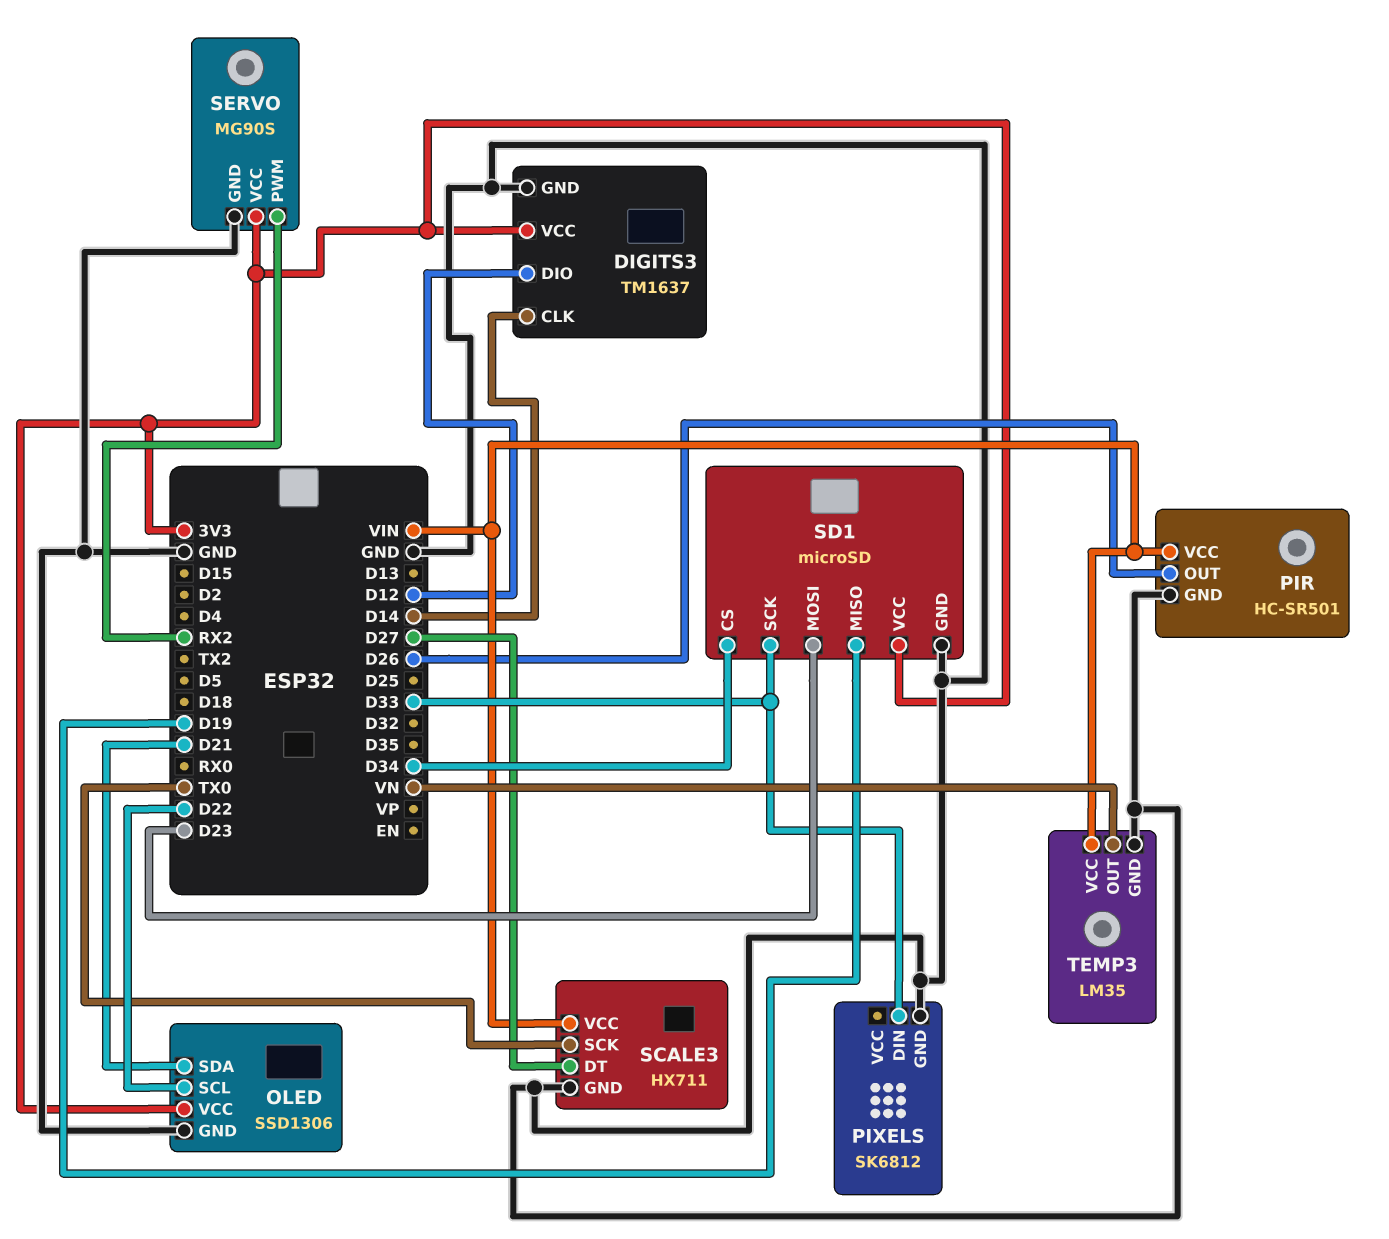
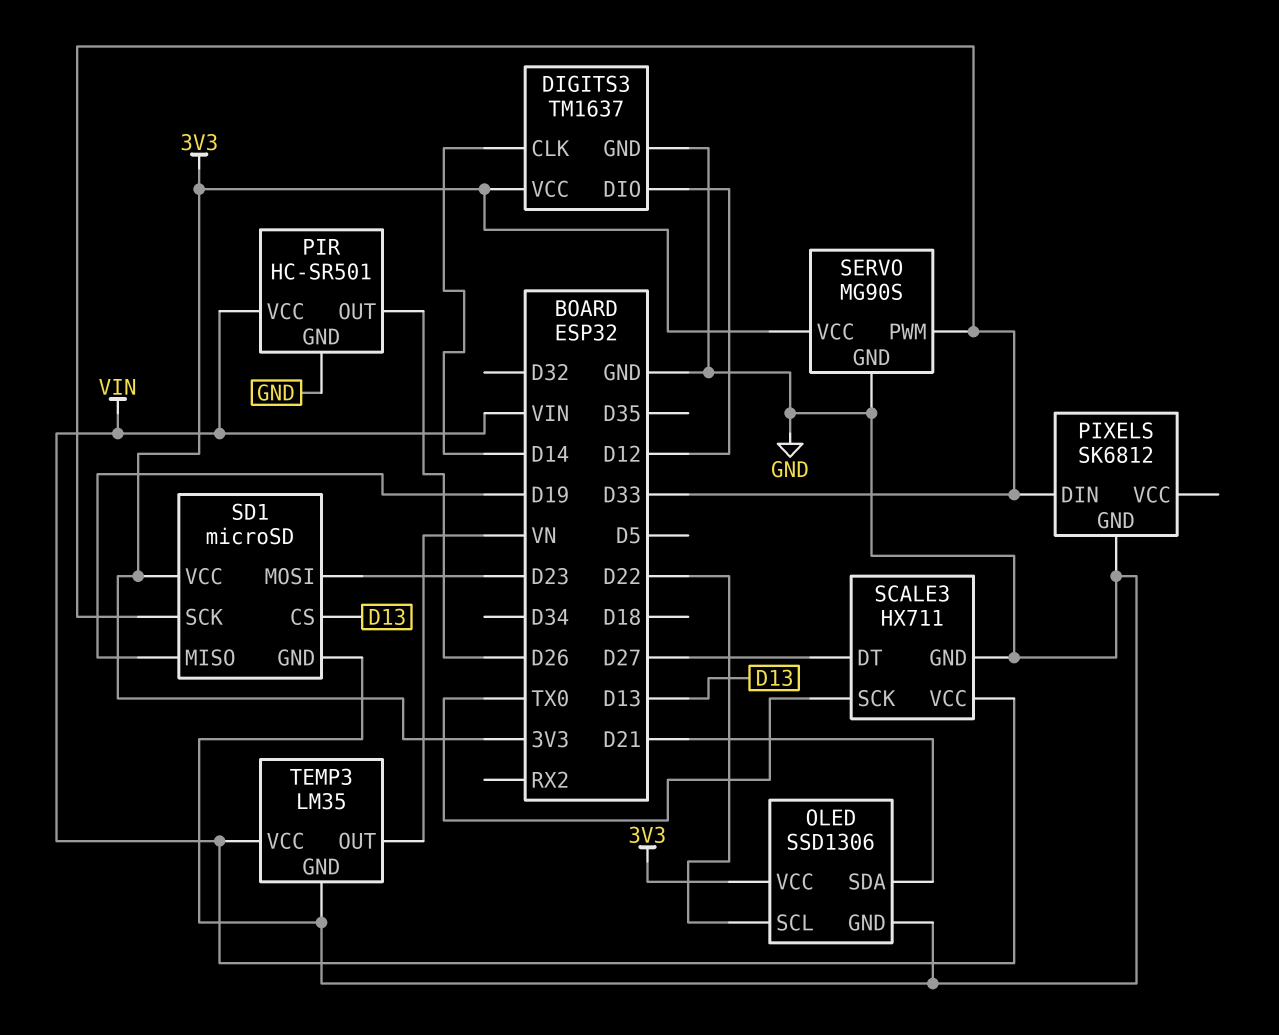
SD1 pin CS: D34 -> D13
SERVO pin PWM: RX2 -> D33

